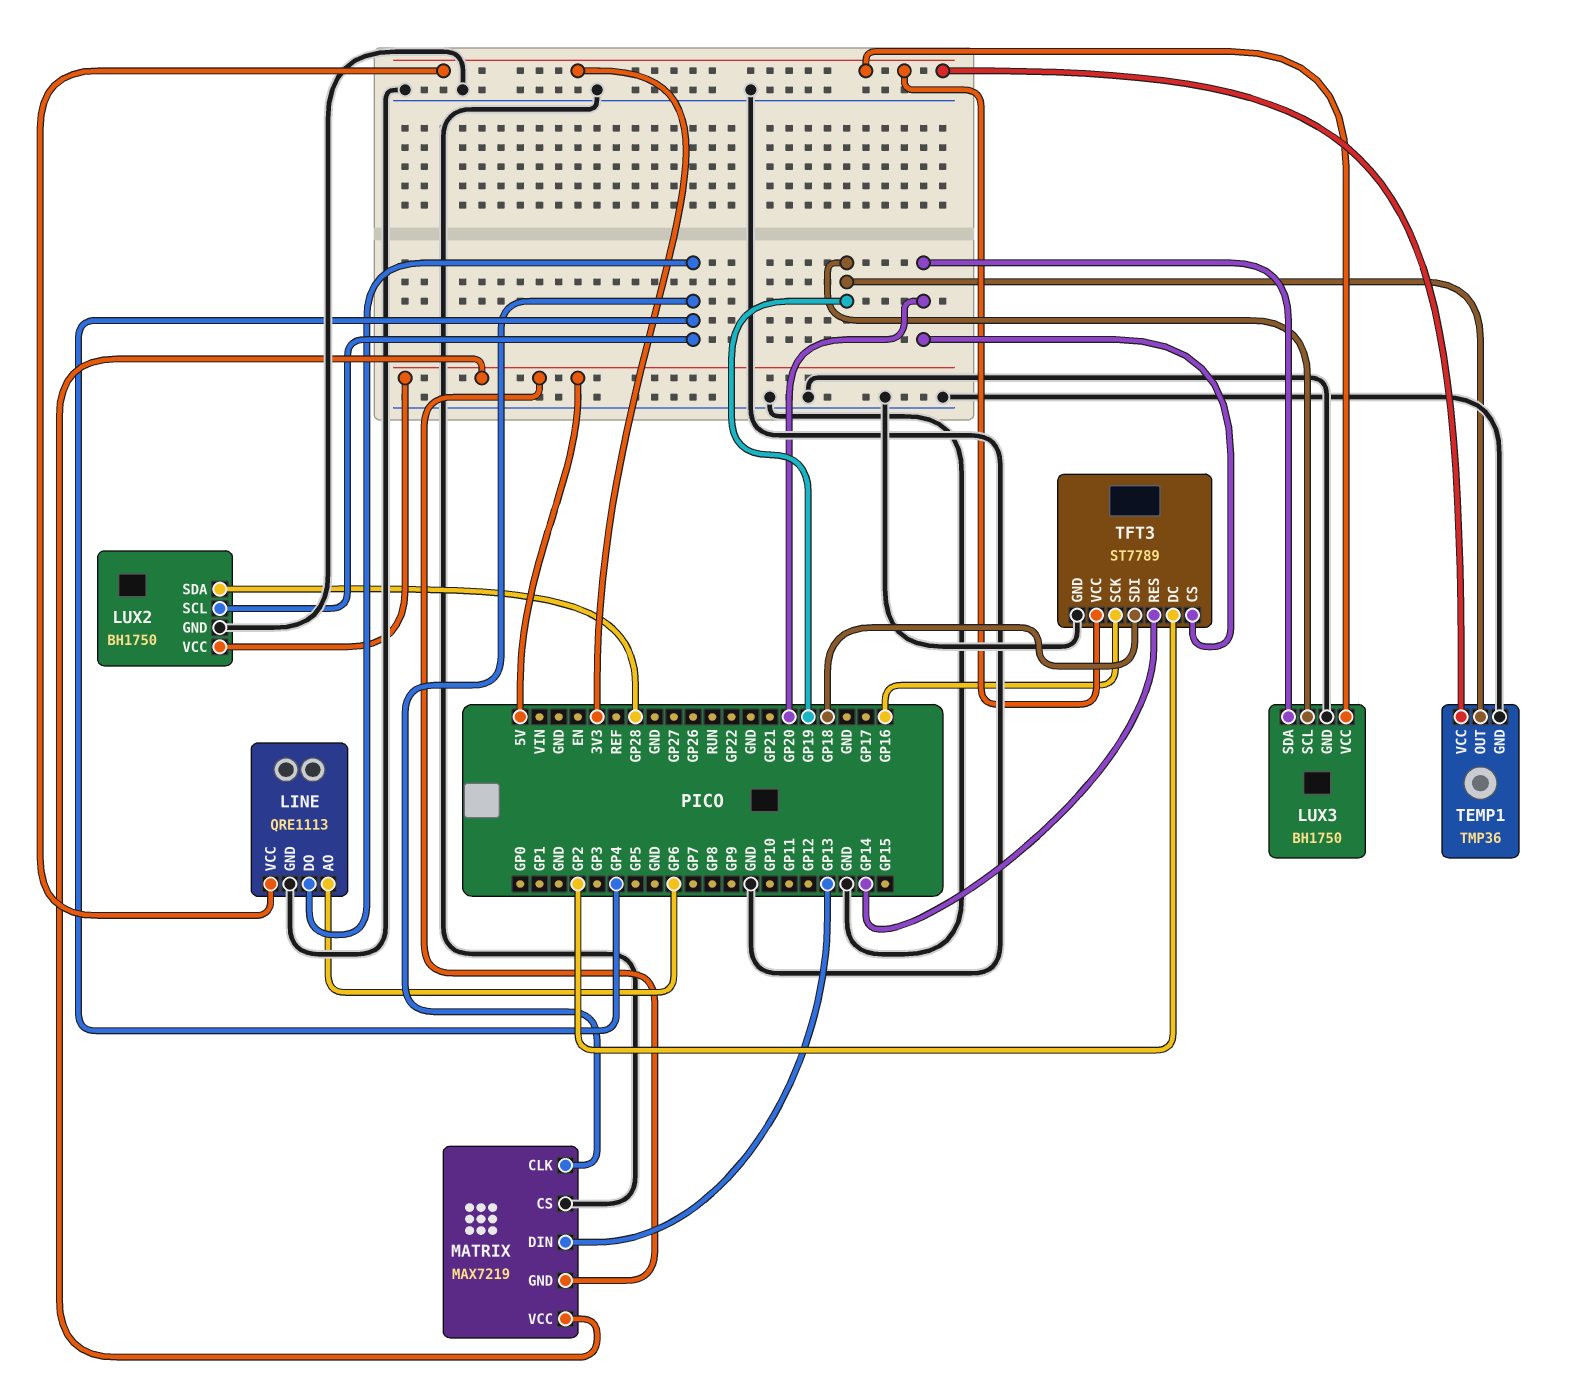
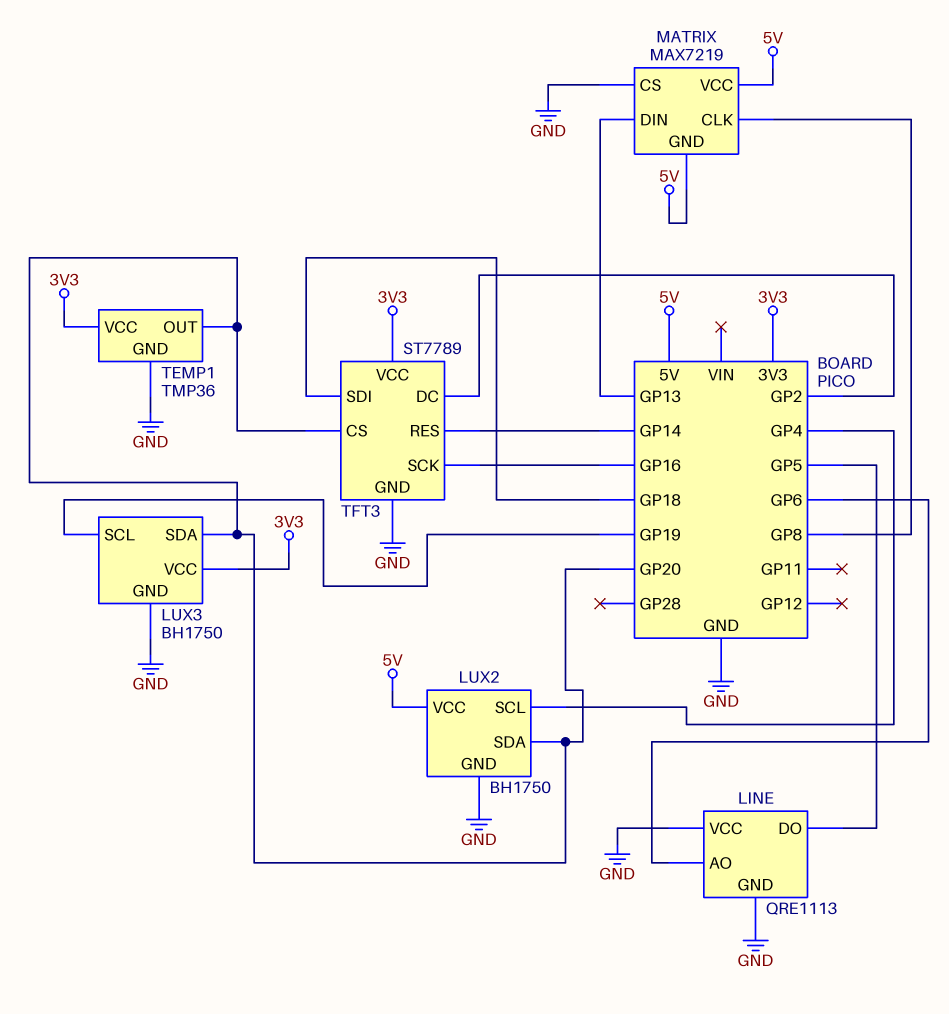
LINE pin DO: GP4 -> GP5
LINE pin VCC: 3V3 -> GND
LUX2 pin SDA: GP28 -> GP20
MATRIX pin CLK: GP4 -> GP8
TEMP1 pin OUT: GP19 -> GP20

